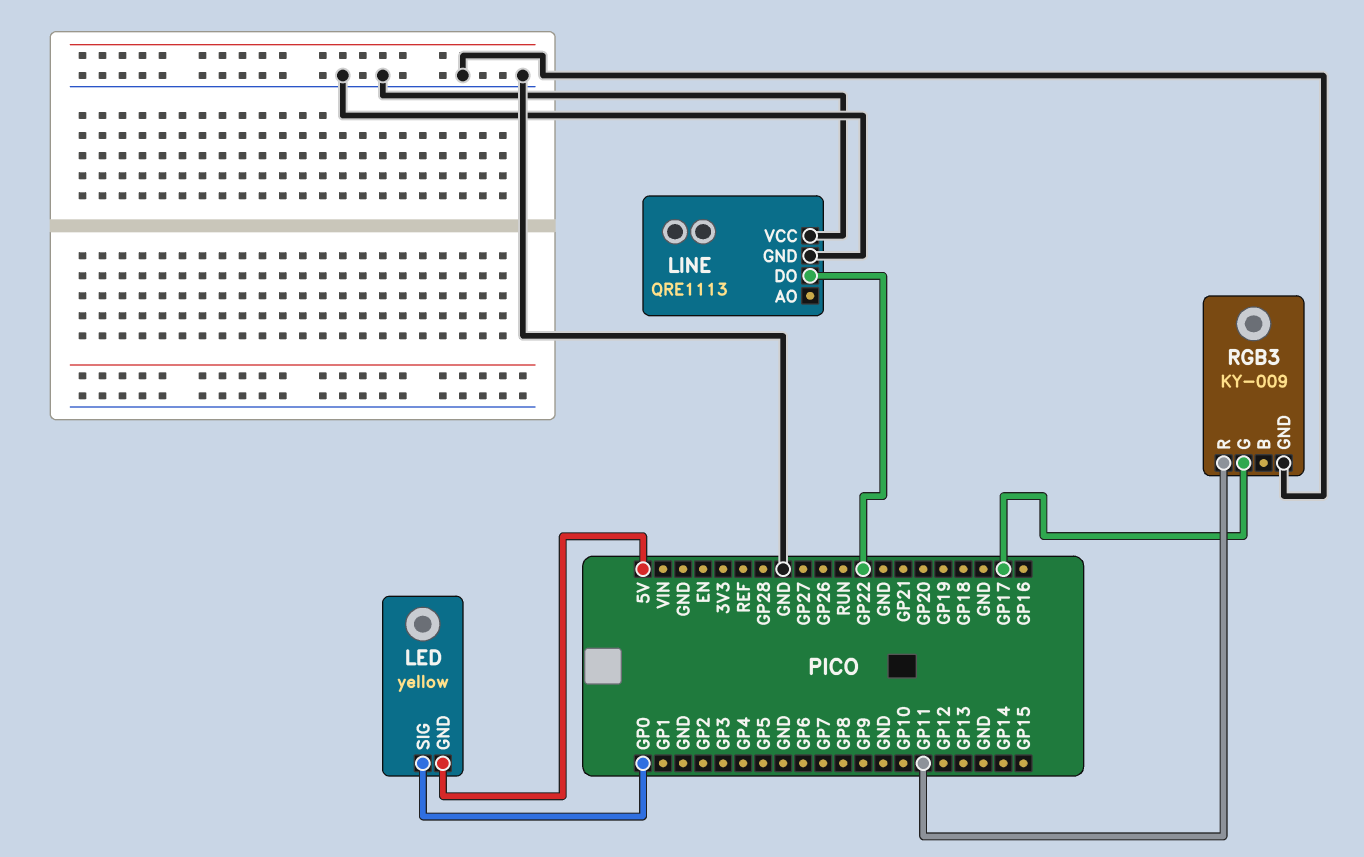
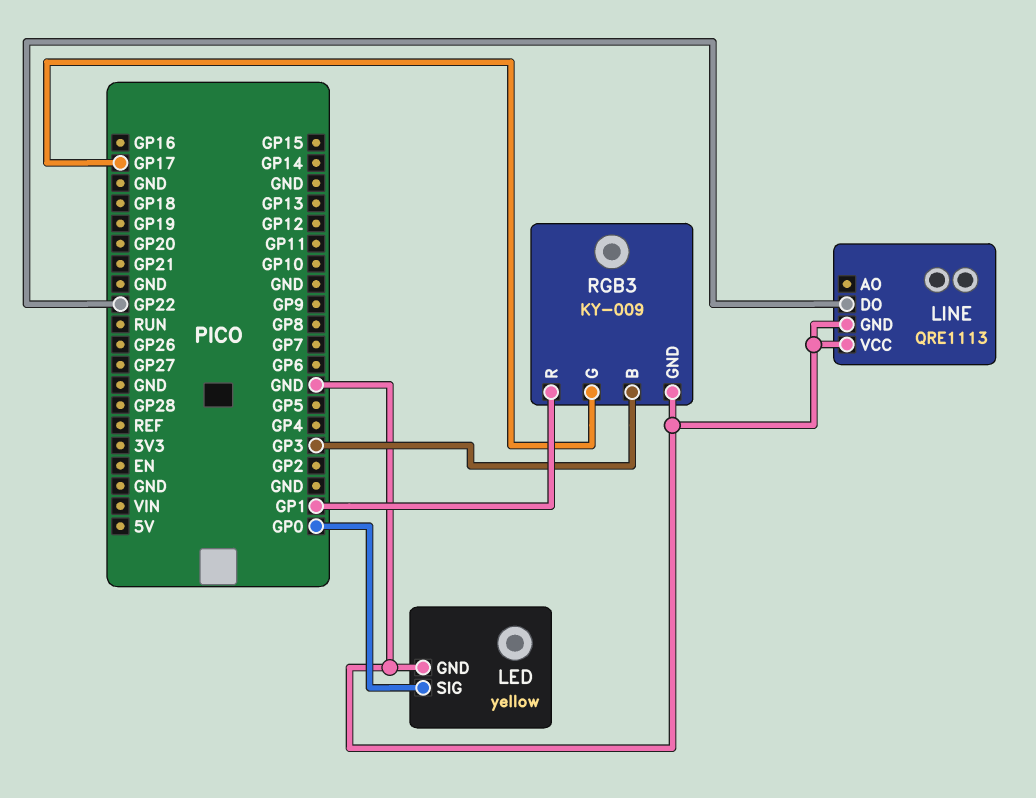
LED pin GND: 5V -> GND
RGB3 pin B: none -> GP3
RGB3 pin R: GP11 -> GP1

